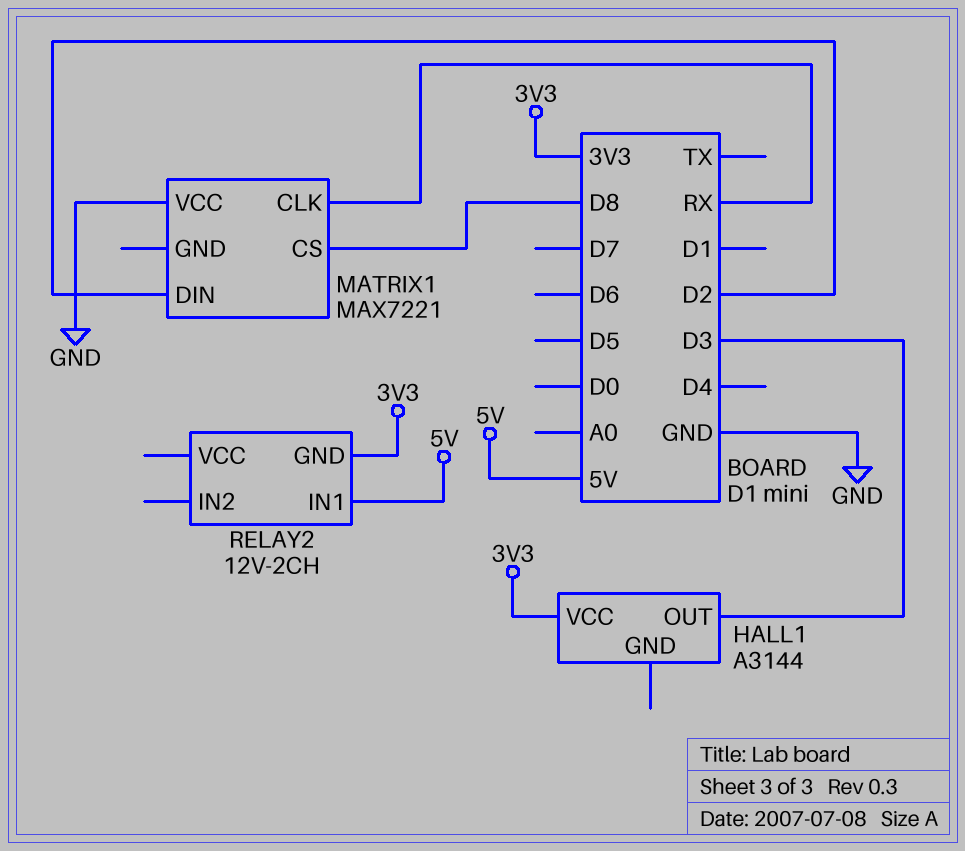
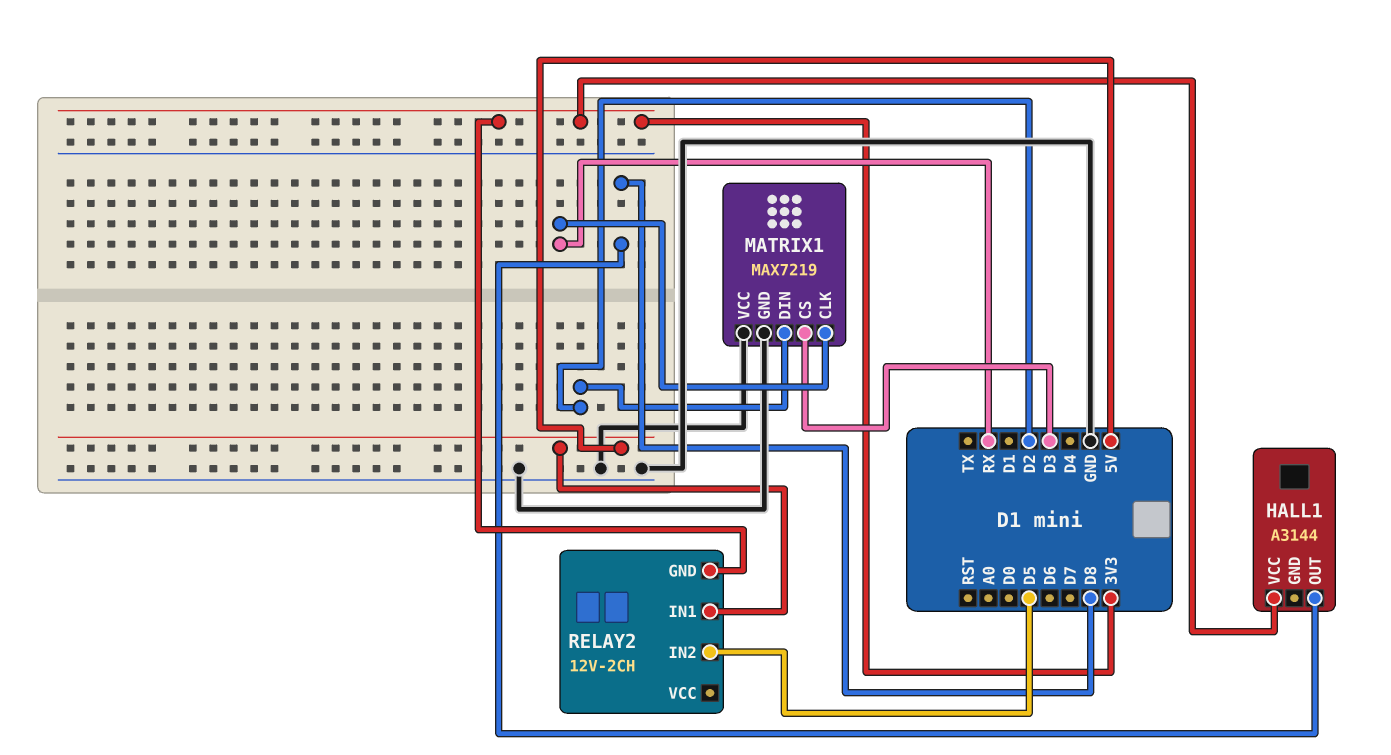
HALL1 pin OUT: D3 -> D8
MATRIX1: MAX7221 -> MAX7219
MATRIX1 pin CS: D8 -> D3
MATRIX1 pin GND: none -> GND
RELAY2 pin IN2: none -> D5

